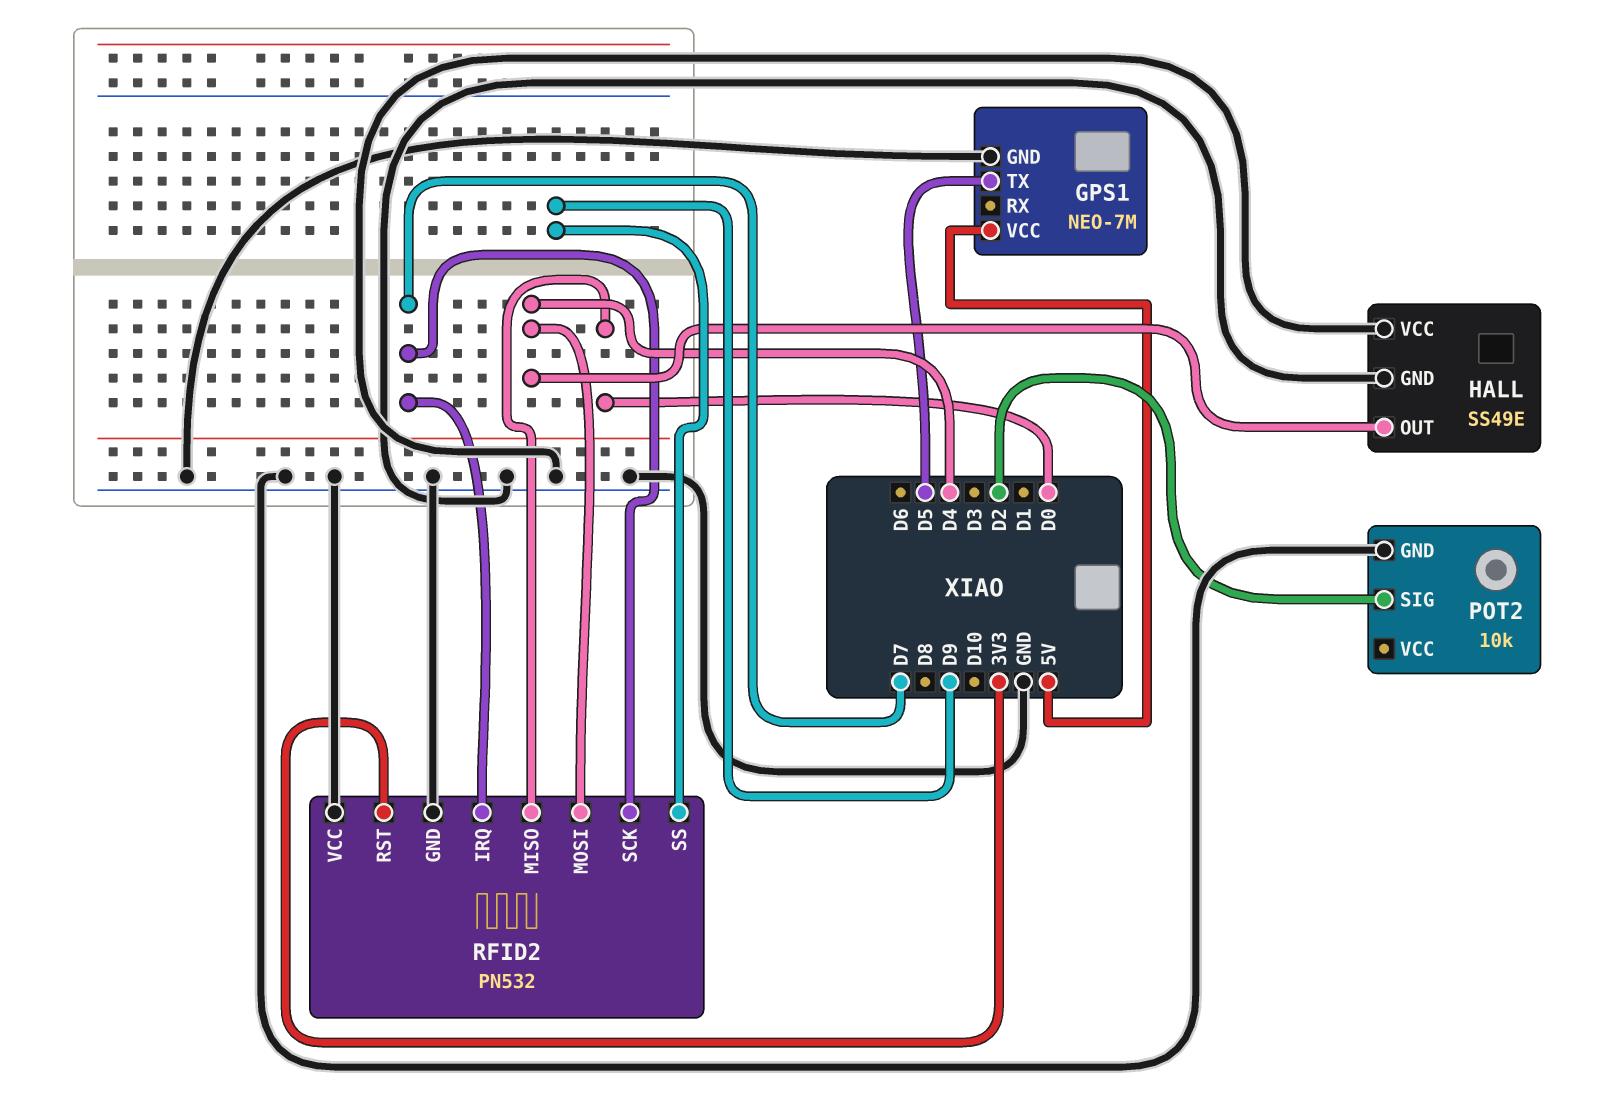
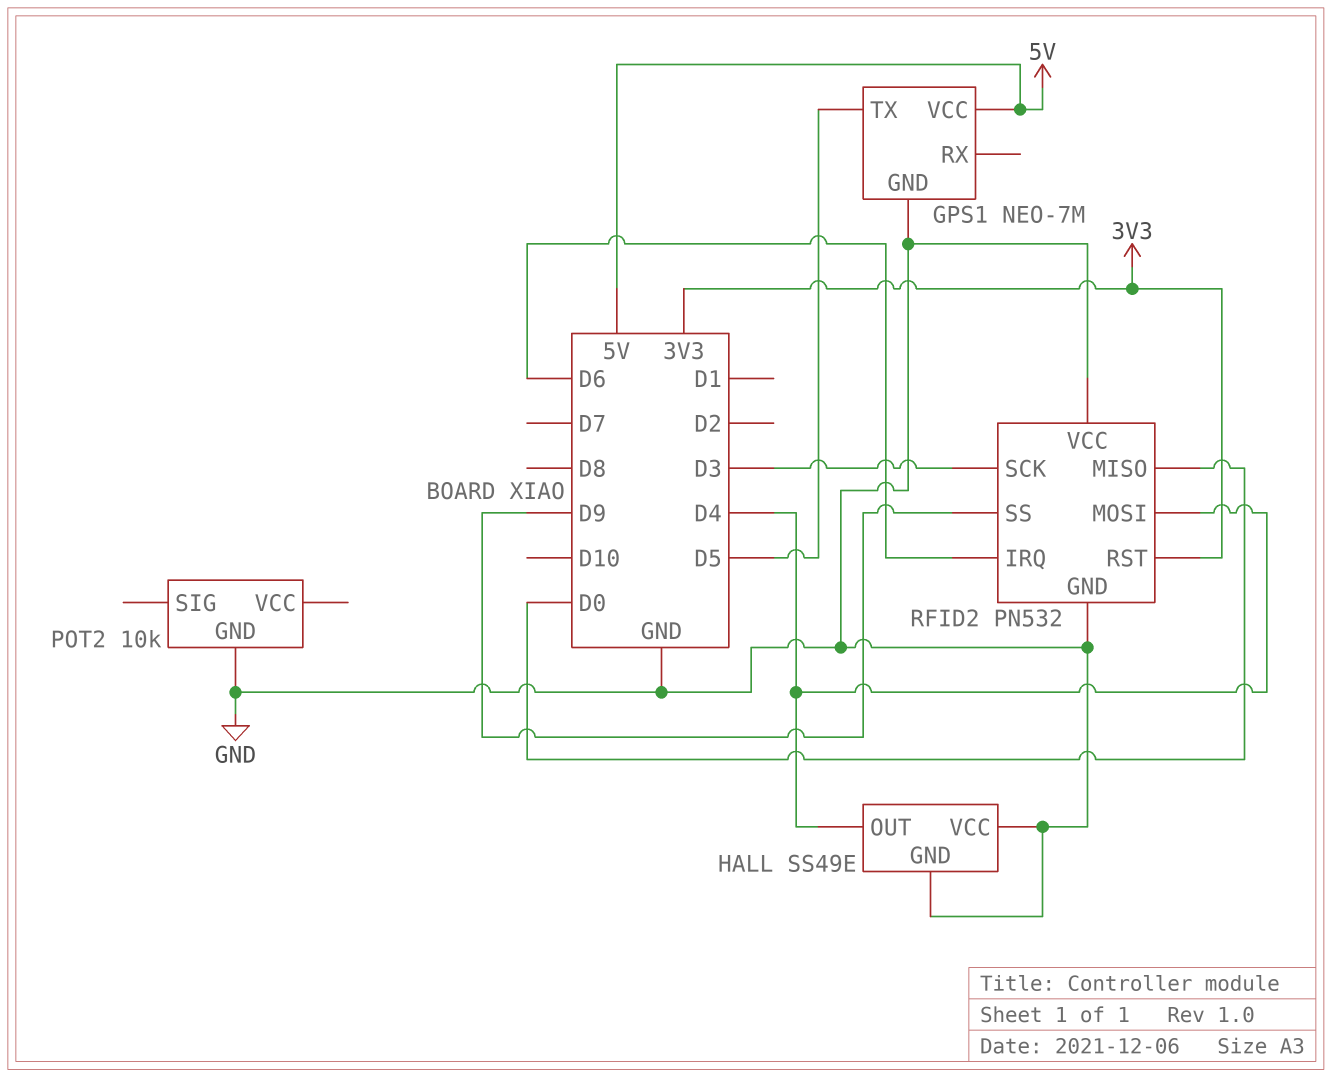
POT2 pin SIG: D2 -> none
RFID2 pin IRQ: D7 -> D6
RFID2 pin SCK: D7 -> D3

